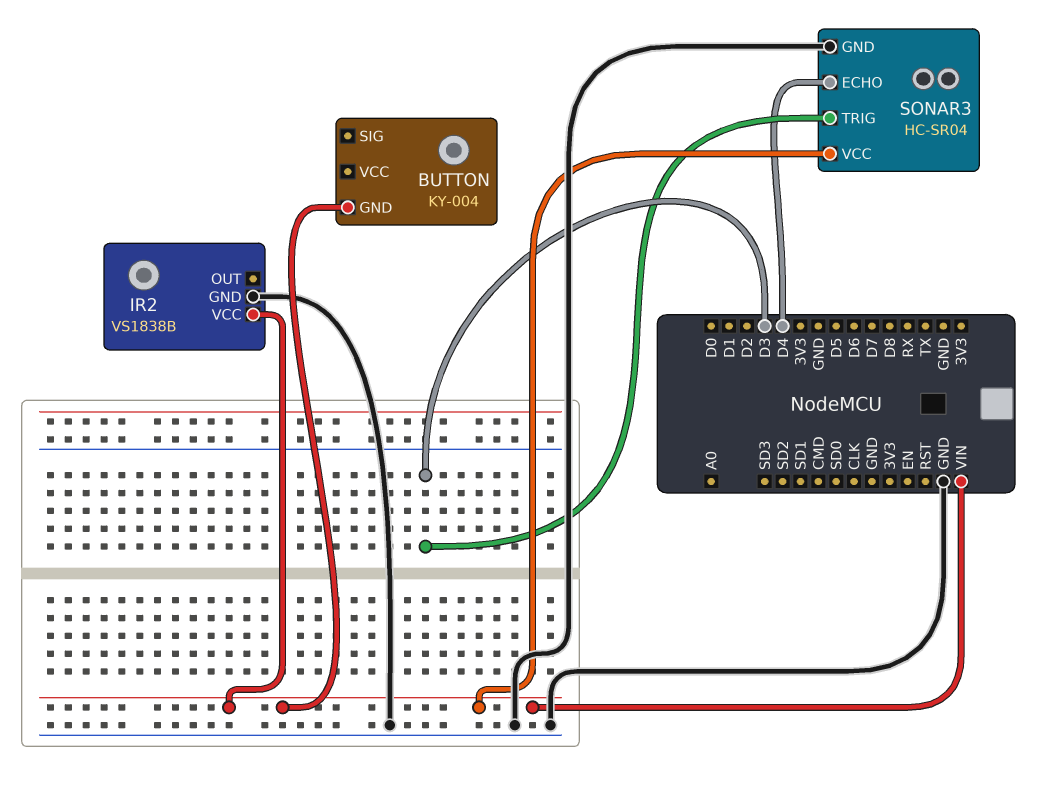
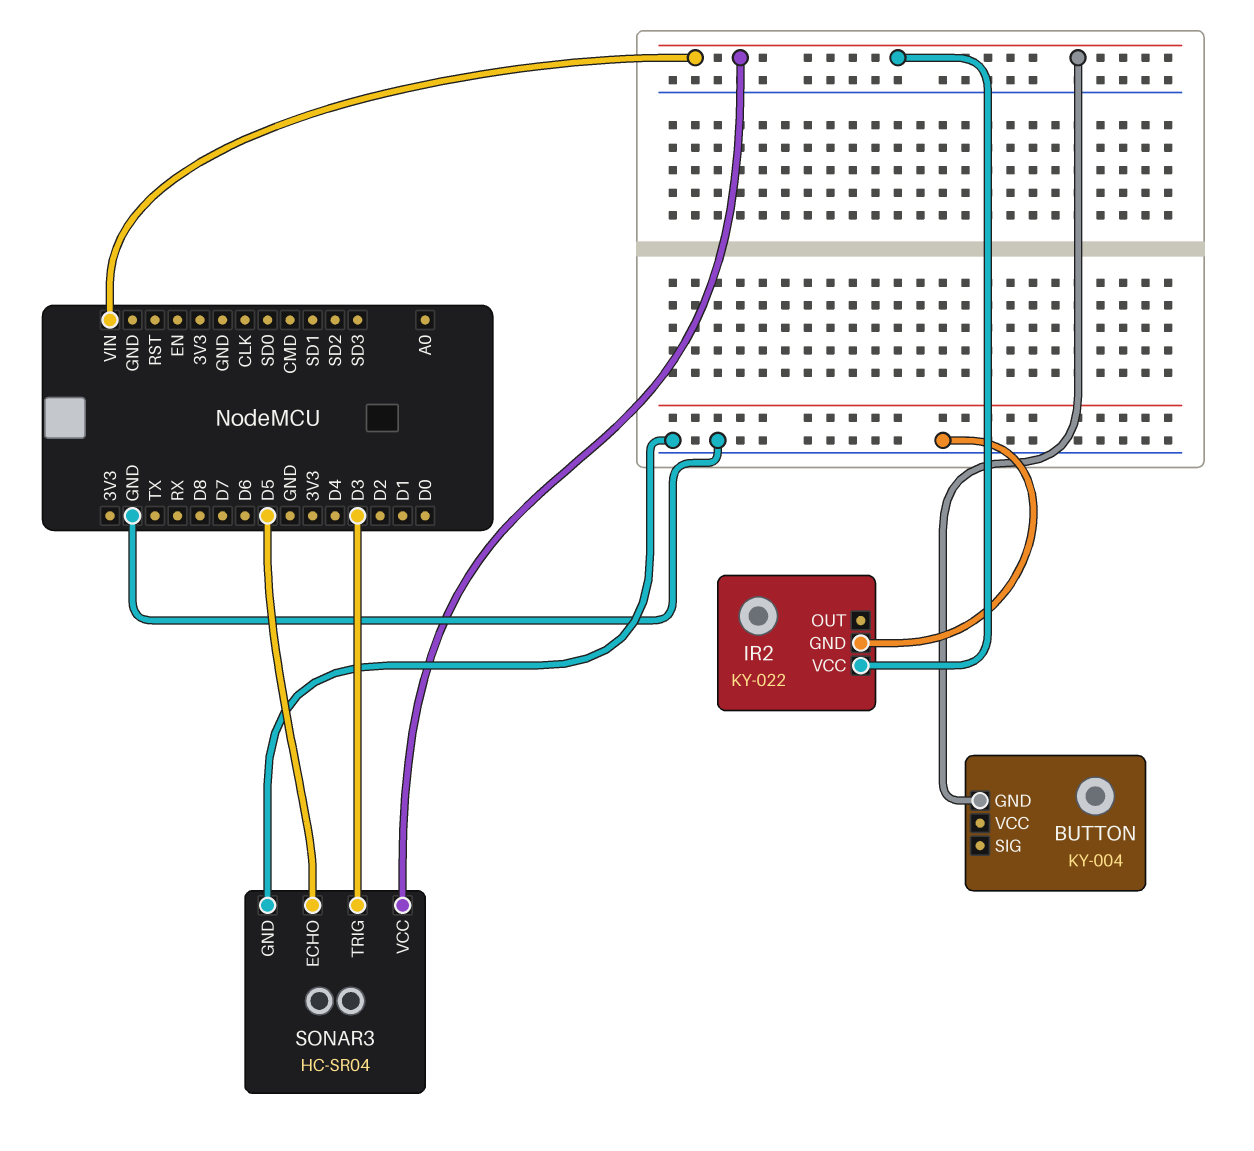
IR2: VS1838B -> KY-022
SONAR3 pin ECHO: D4 -> D5

